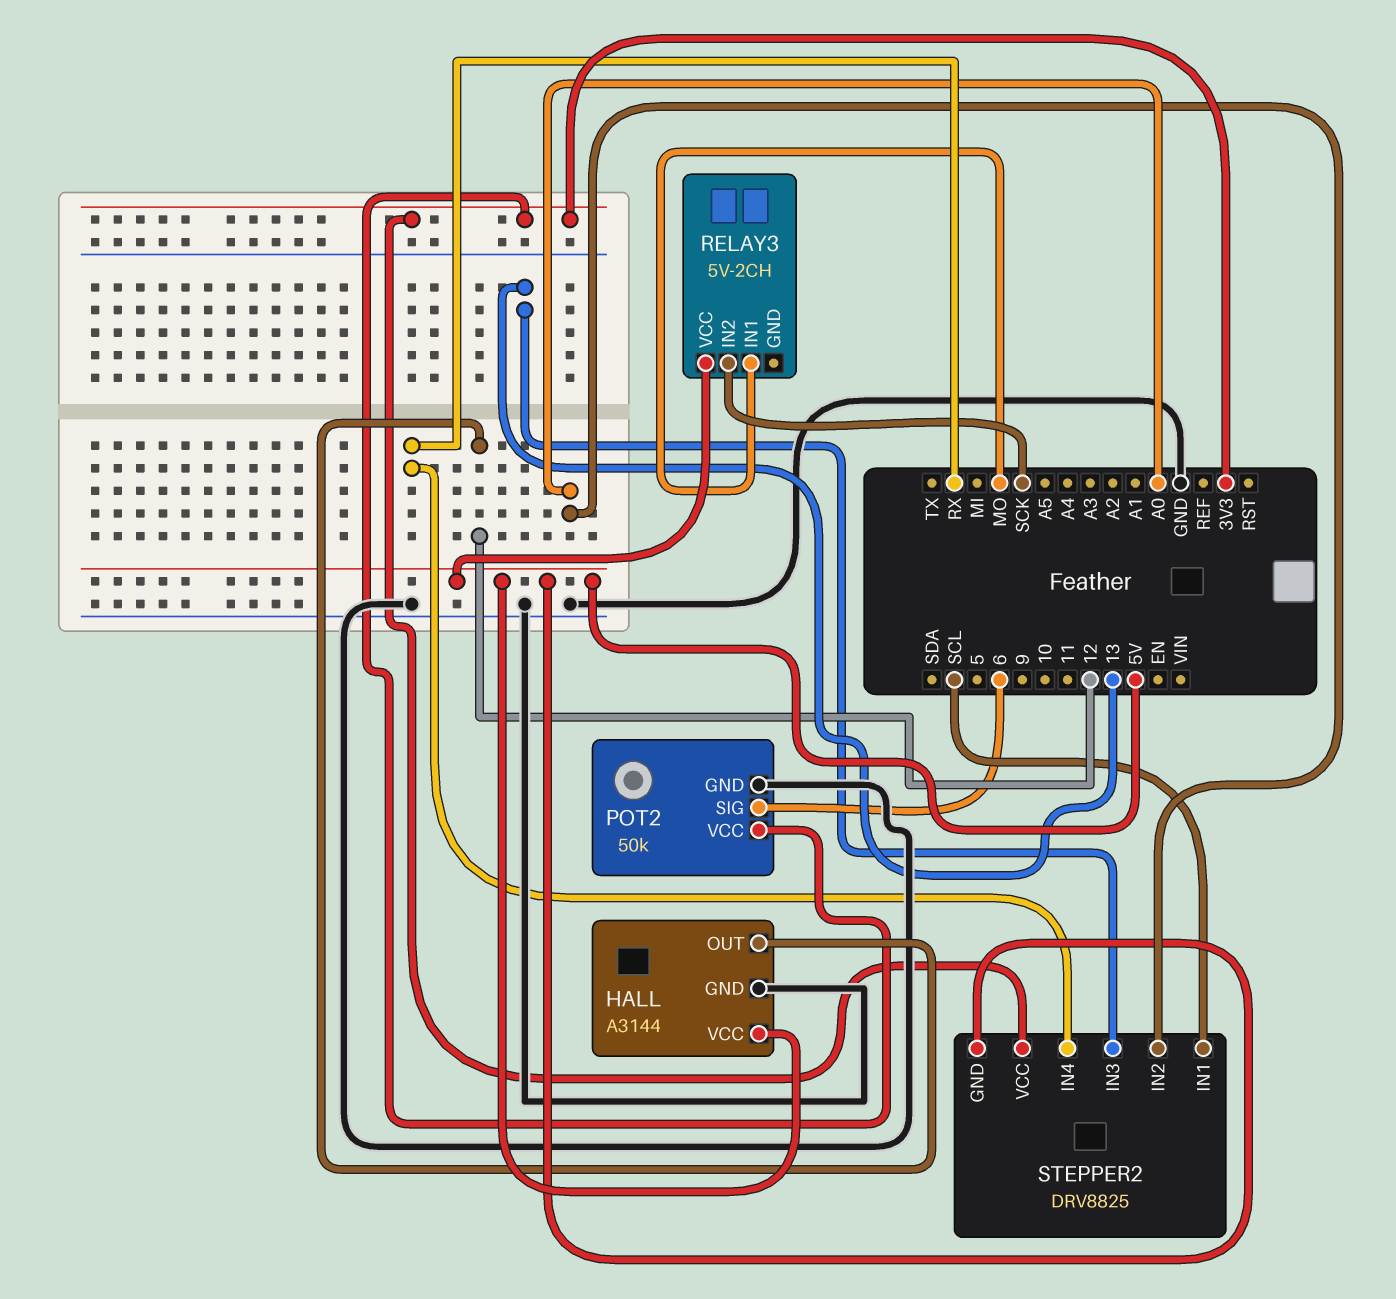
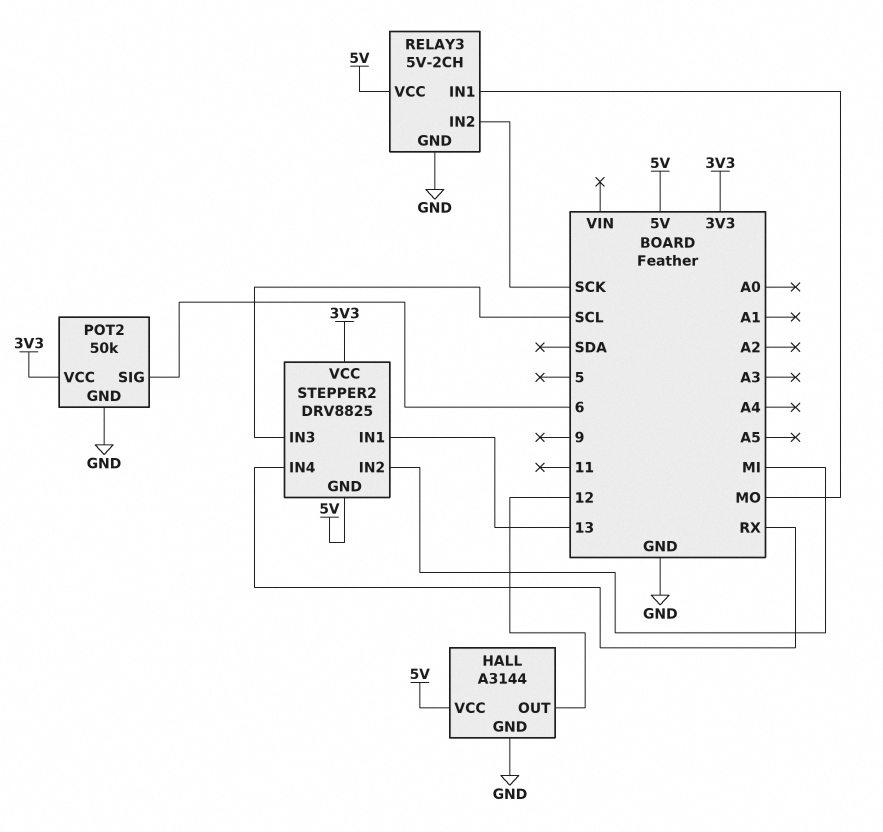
RELAY3 pin GND: none -> GND
STEPPER2 pin IN1: SCL -> 13
STEPPER2 pin IN2: A0 -> MI
STEPPER2 pin IN3: 13 -> SCL

